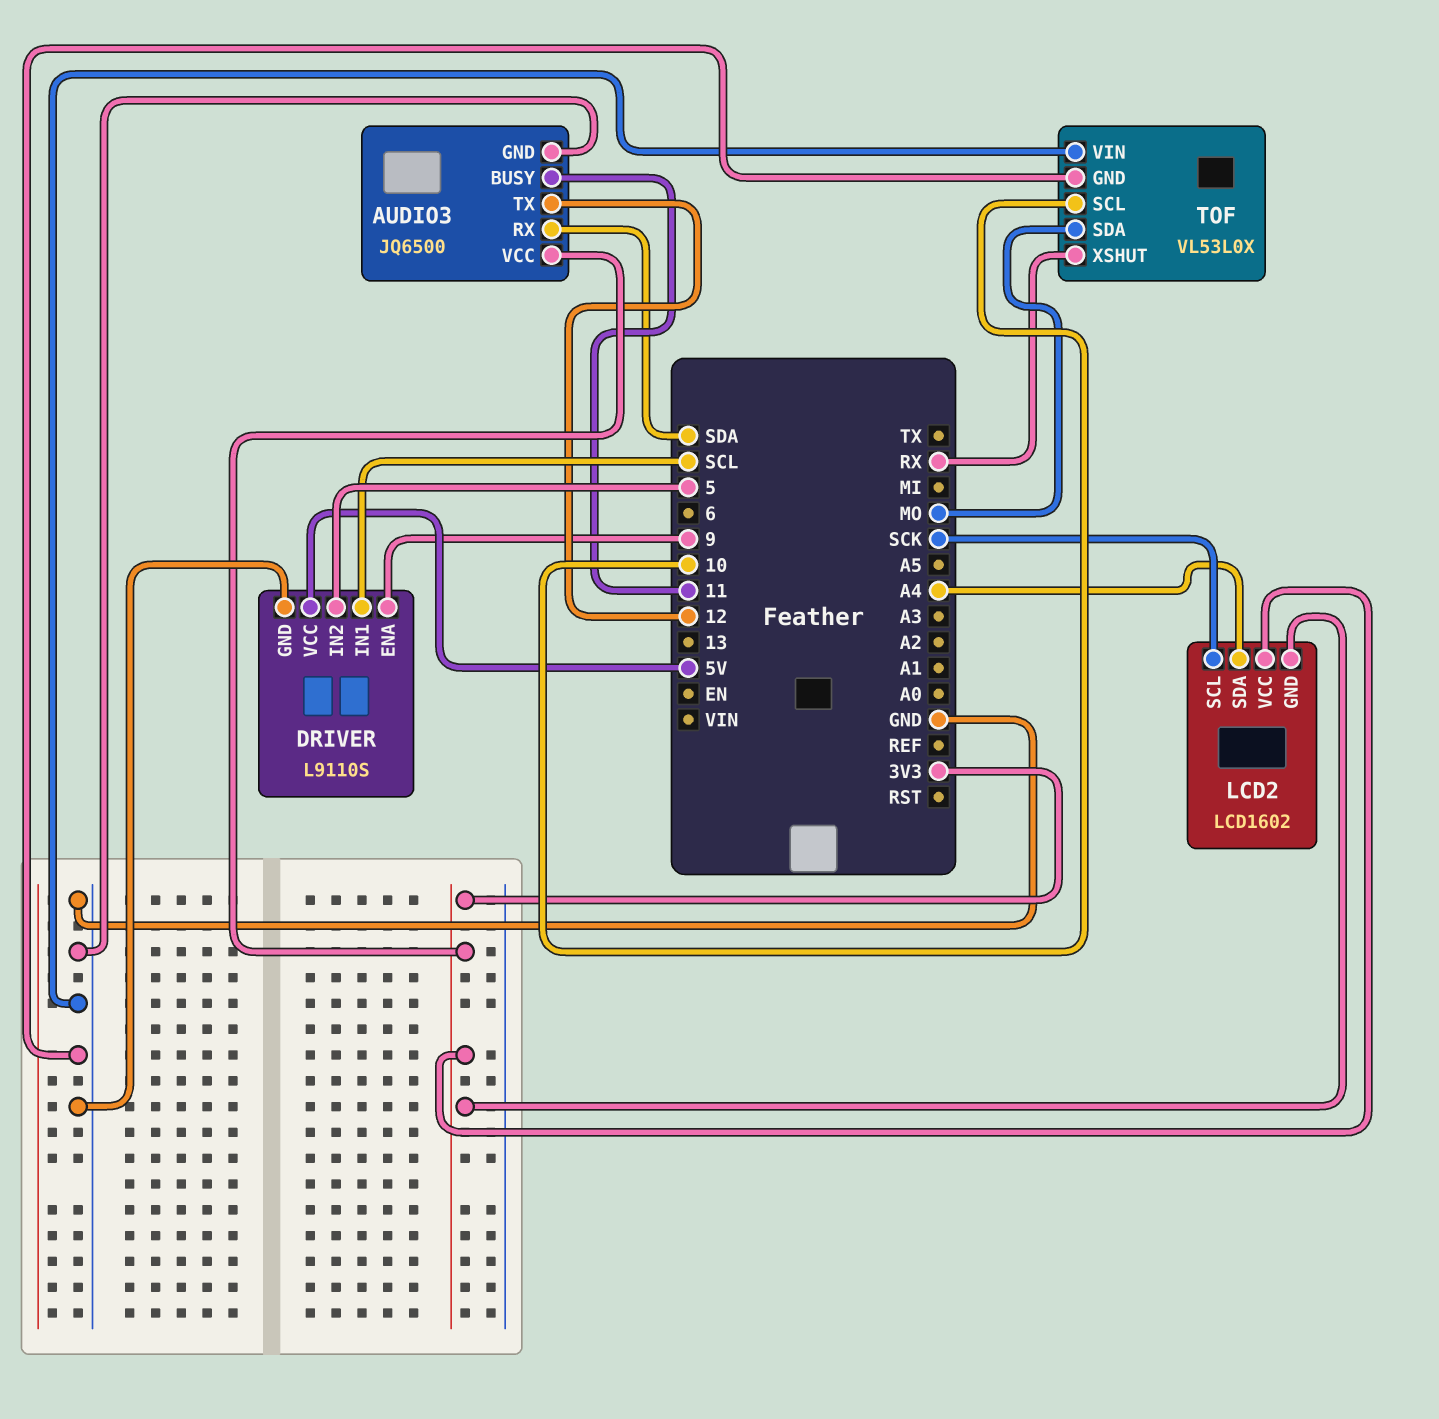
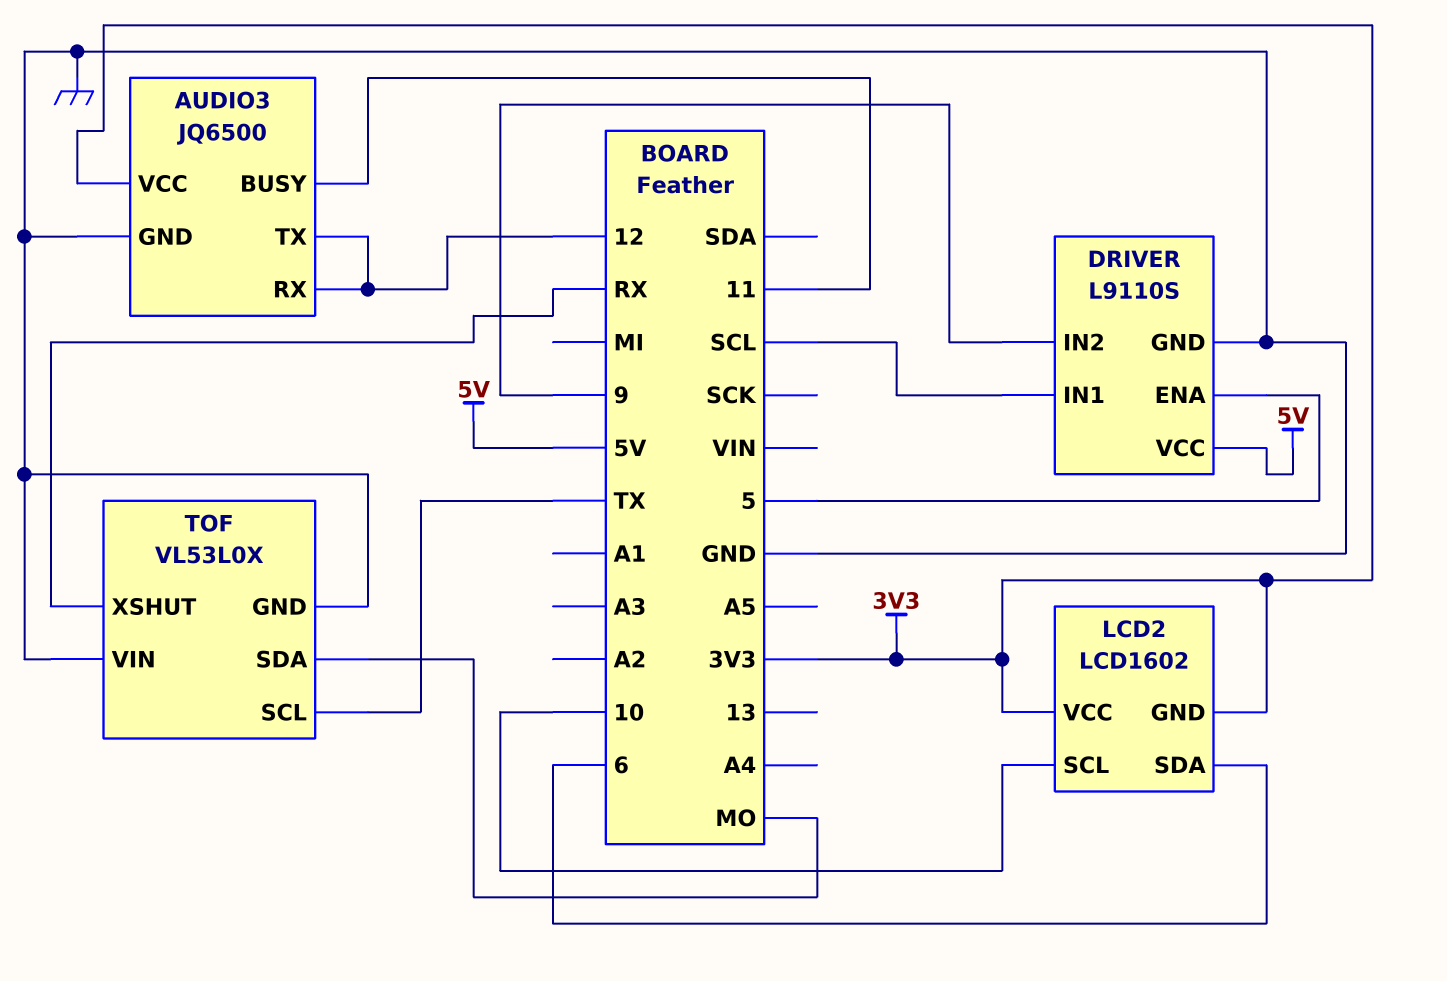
AUDIO3 pin RX: SDA -> 12
DRIVER pin ENA: 9 -> 5
DRIVER pin IN2: 5 -> 9
LCD2 pin SCL: SCK -> 10
LCD2 pin SDA: A4 -> 6
TOF pin SCL: 10 -> TX

